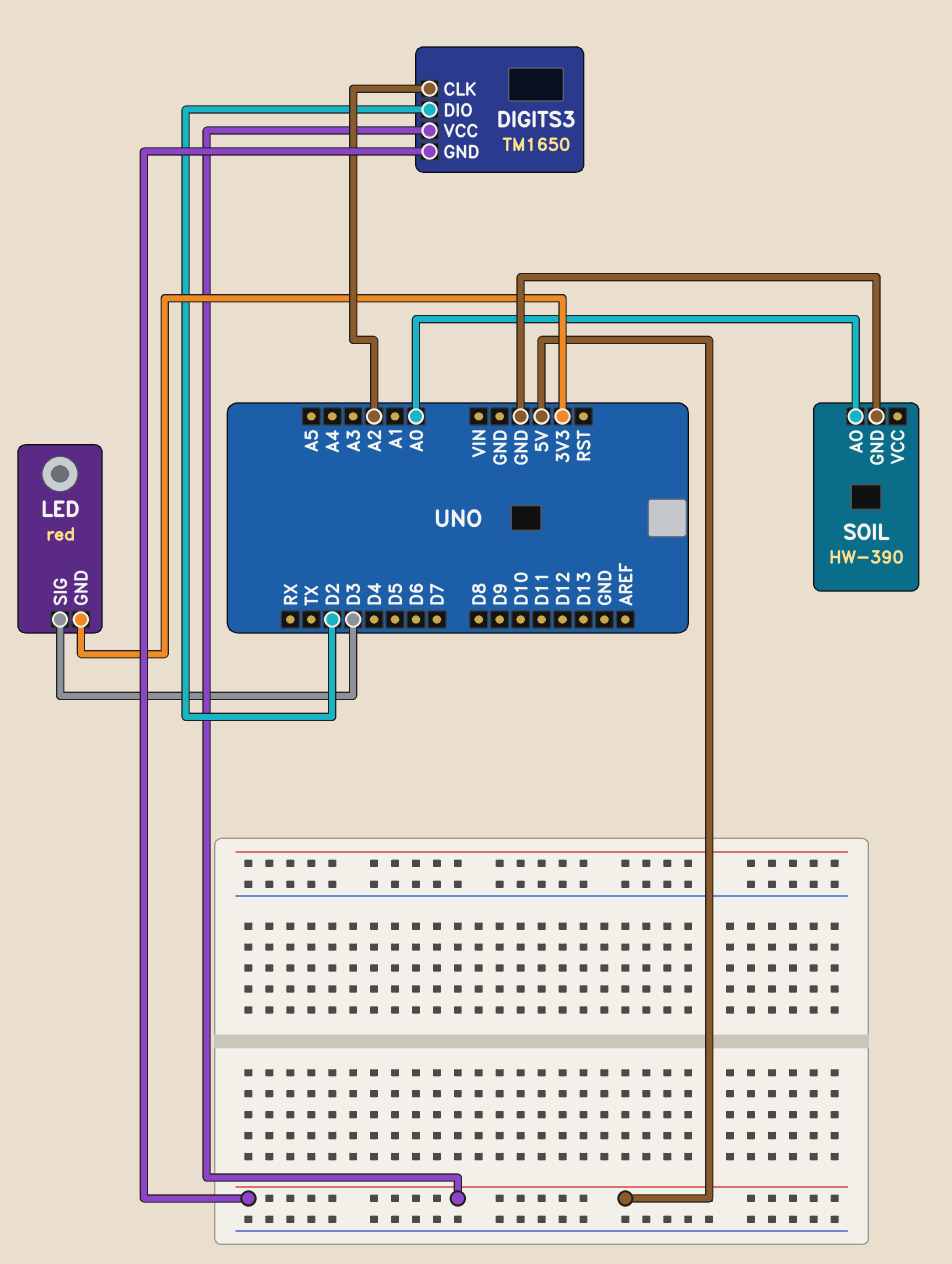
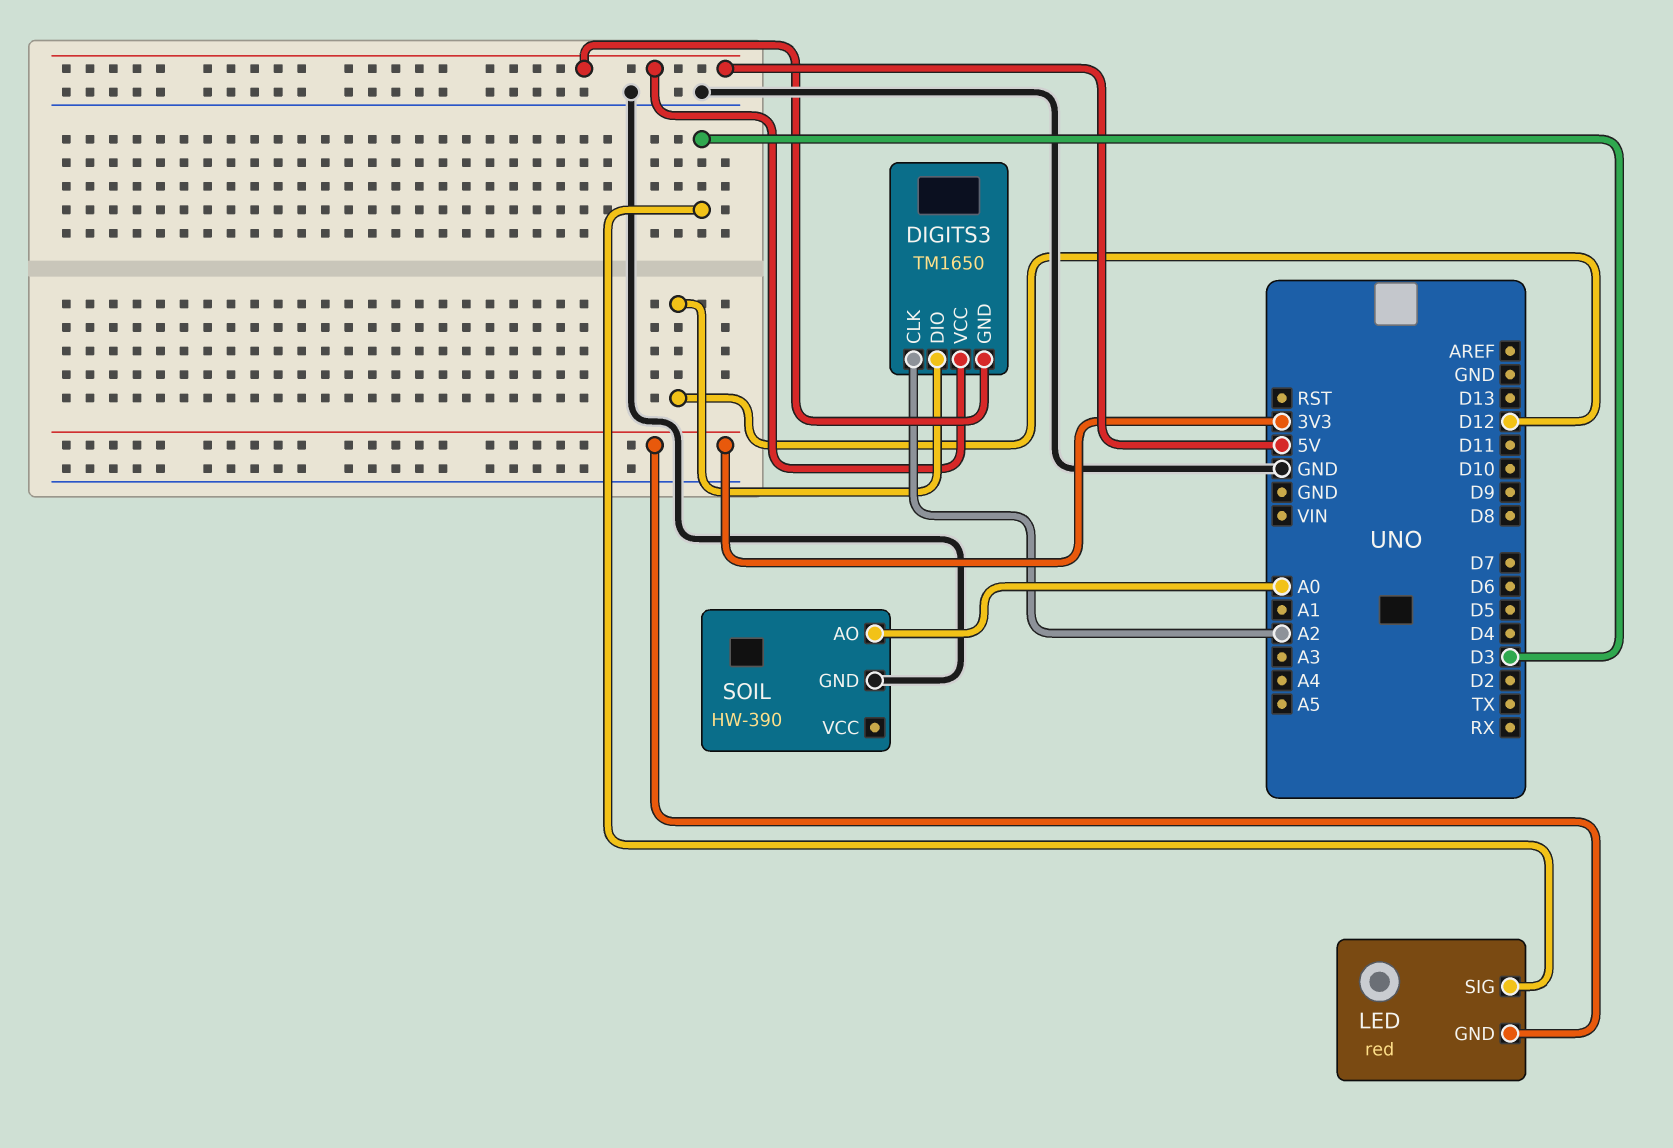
DIGITS3 pin DIO: D2 -> D12

